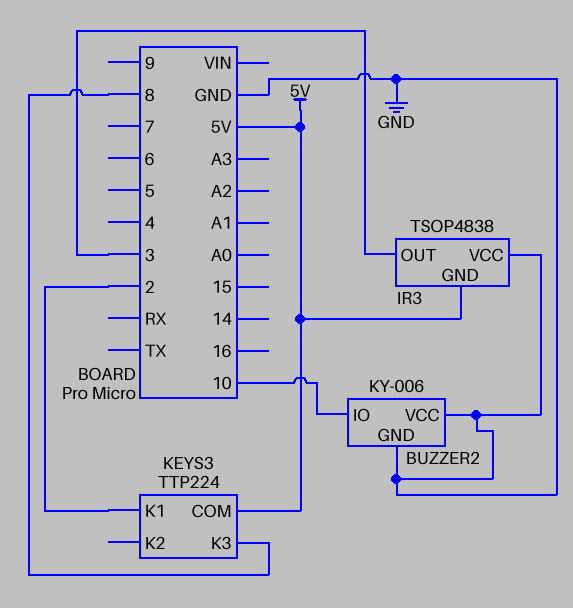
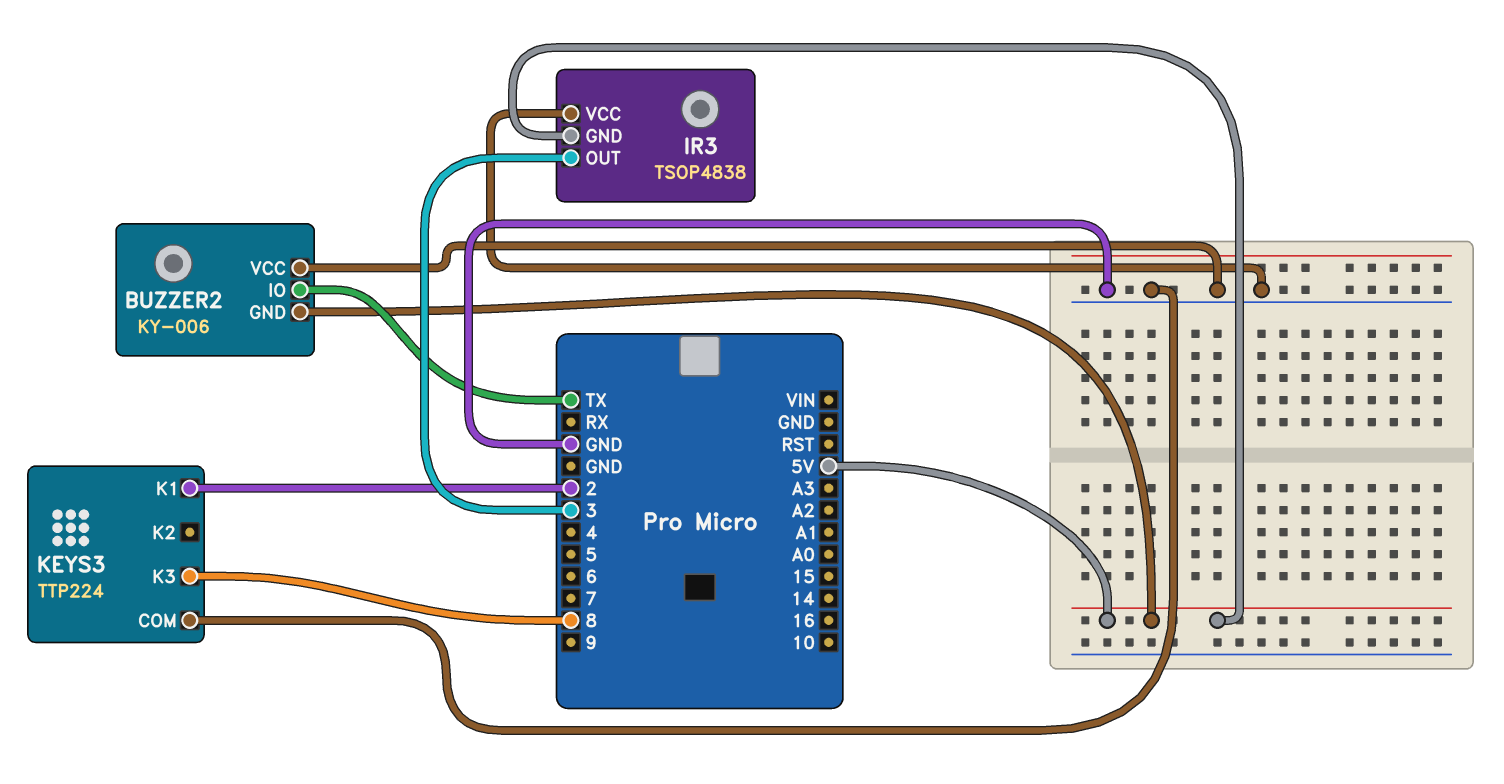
BUZZER2 pin GND: GND -> 5V
BUZZER2 pin IO: 10 -> TX
KEYS3 pin COM: 5V -> GND

